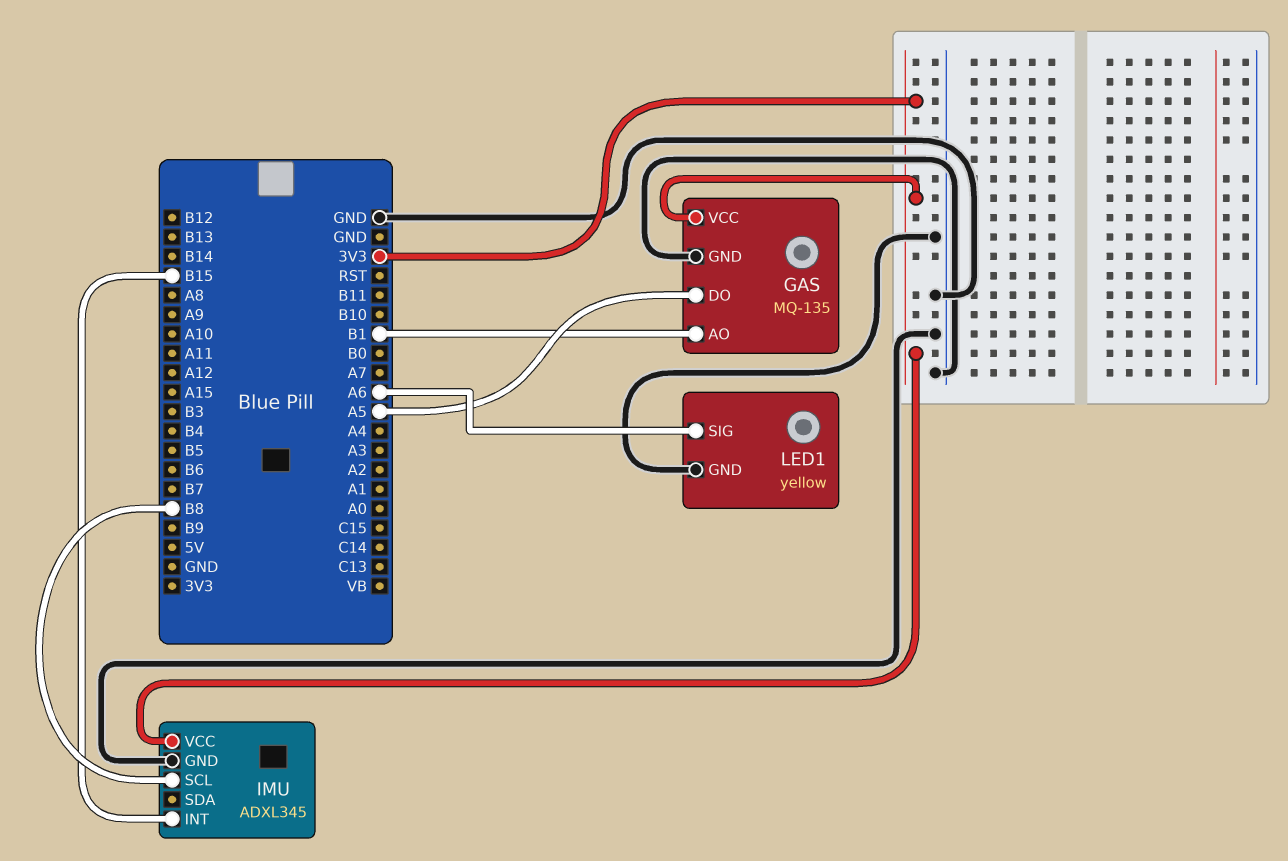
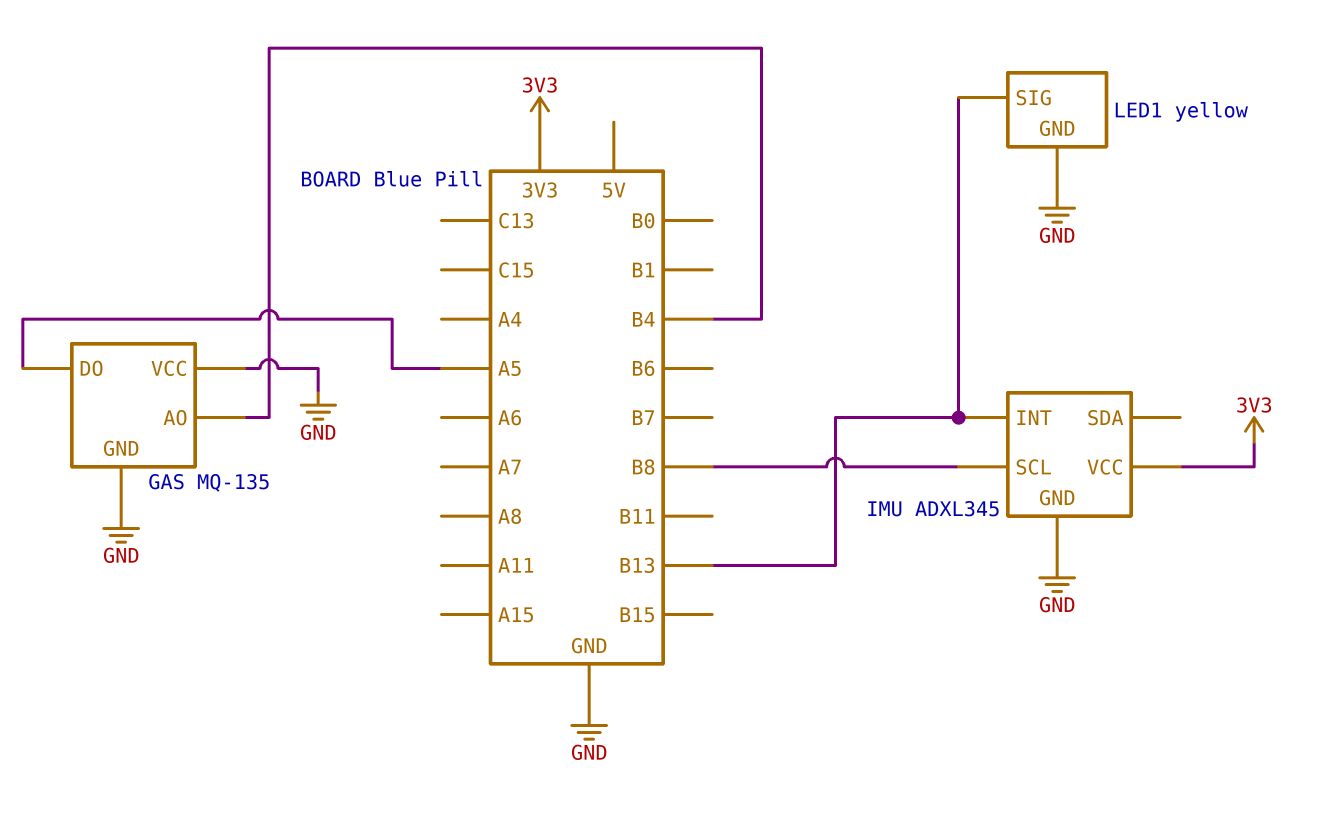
GAS pin AO: B1 -> B4
GAS pin VCC: 3V3 -> GND
IMU pin INT: B15 -> B13
LED1 pin SIG: A6 -> B13

